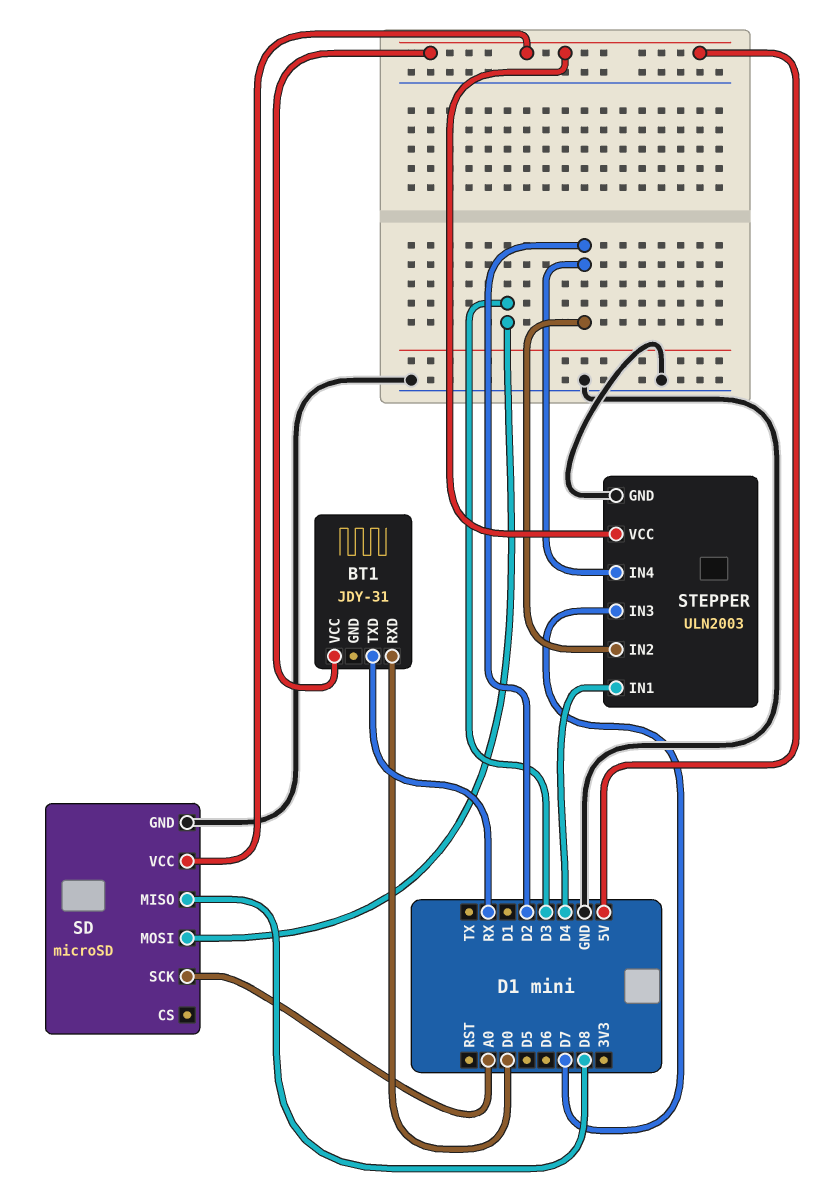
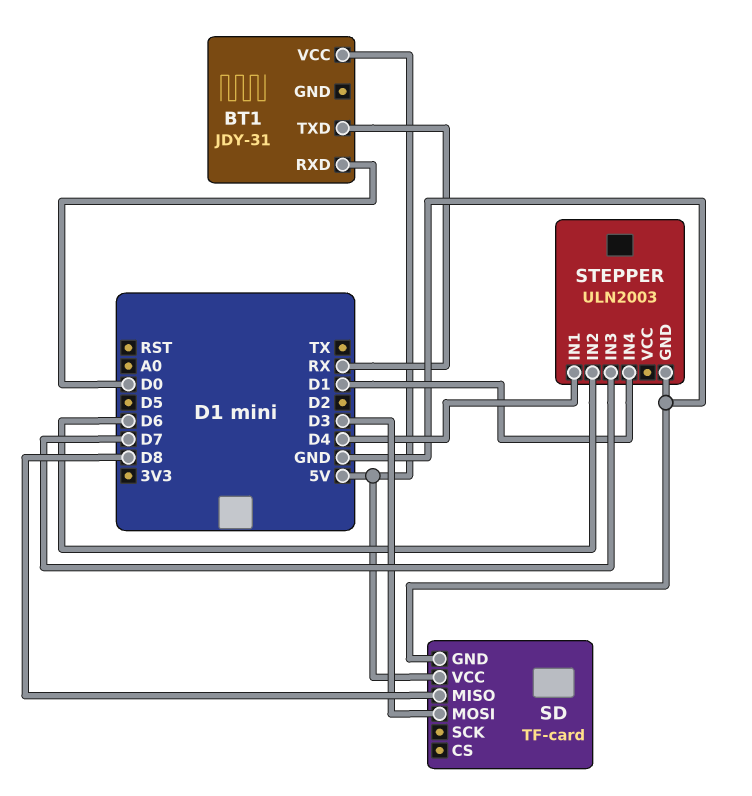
SD: microSD -> TF-card
SD pin SCK: A0 -> none
STEPPER pin IN2: D2 -> D6
STEPPER pin IN4: D2 -> D1
STEPPER pin VCC: 5V -> none

